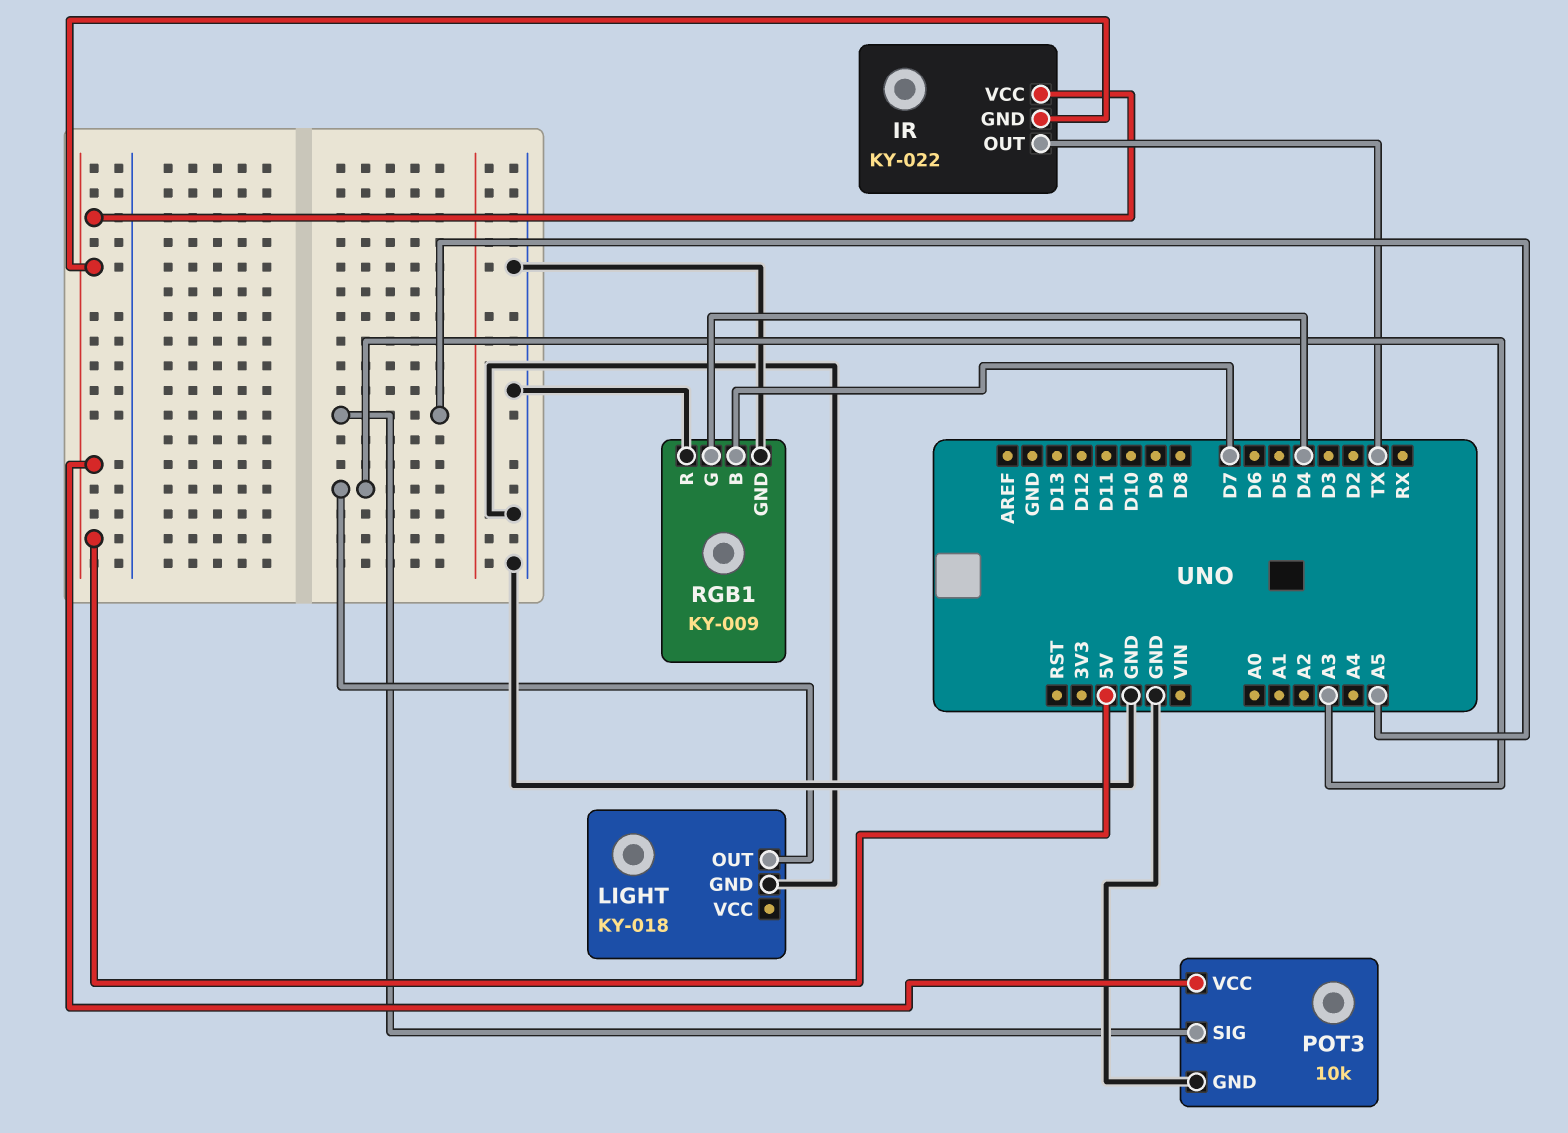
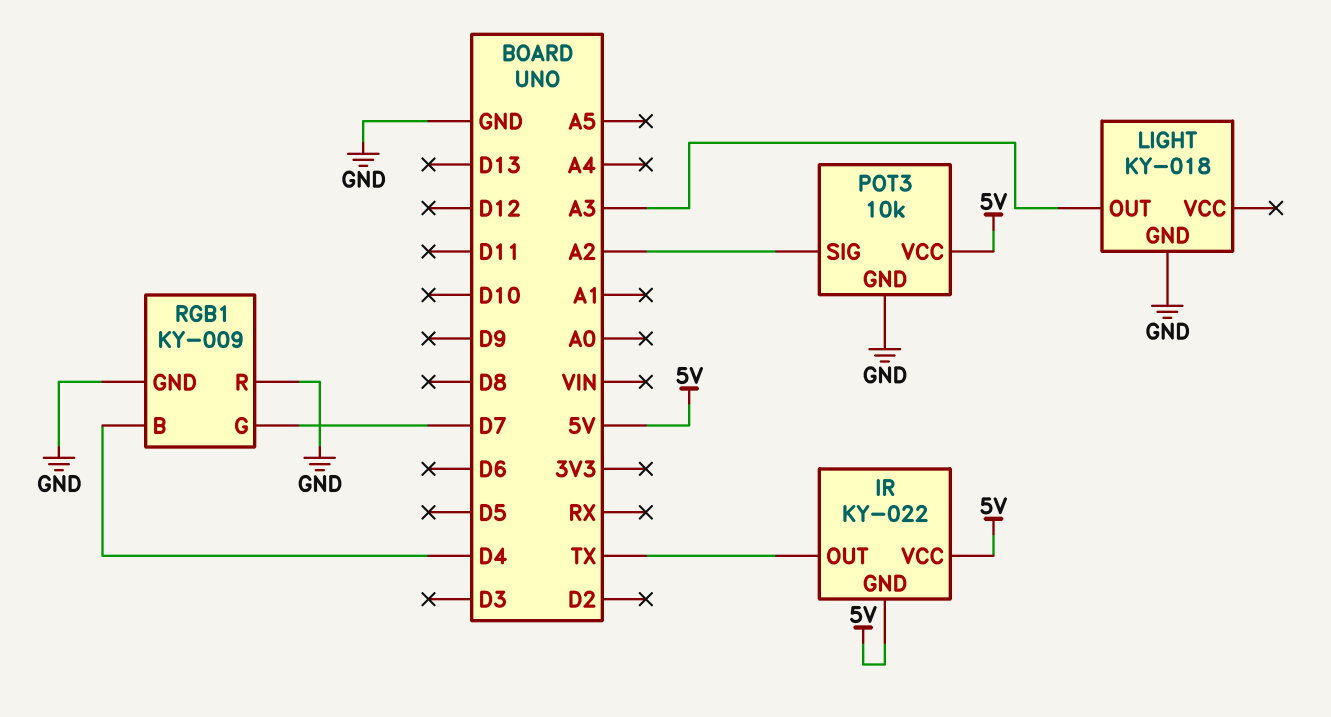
POT3 pin SIG: A5 -> A2
RGB1 pin B: D7 -> D4
RGB1 pin G: D4 -> D7

